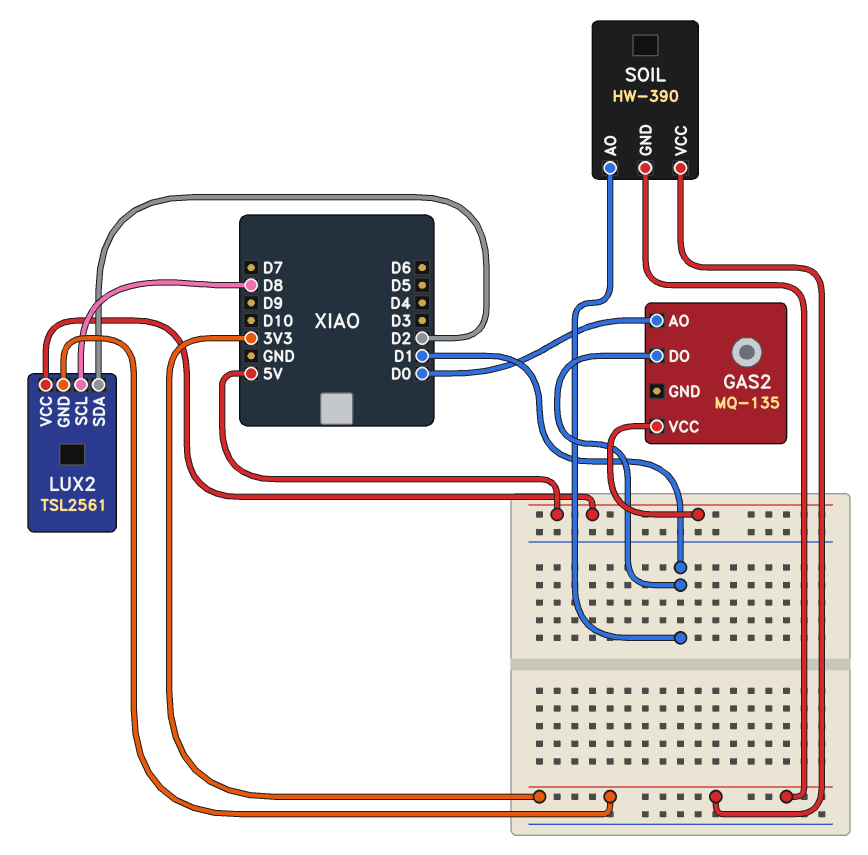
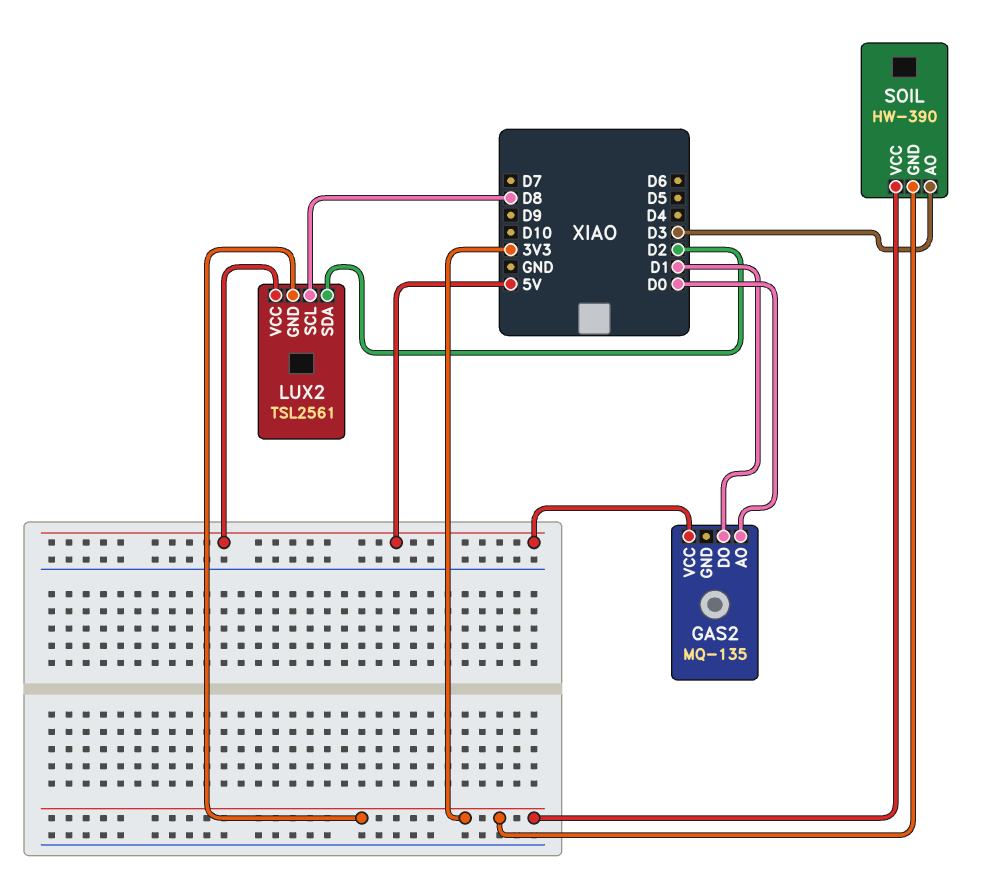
SOIL pin AO: D1 -> D3

